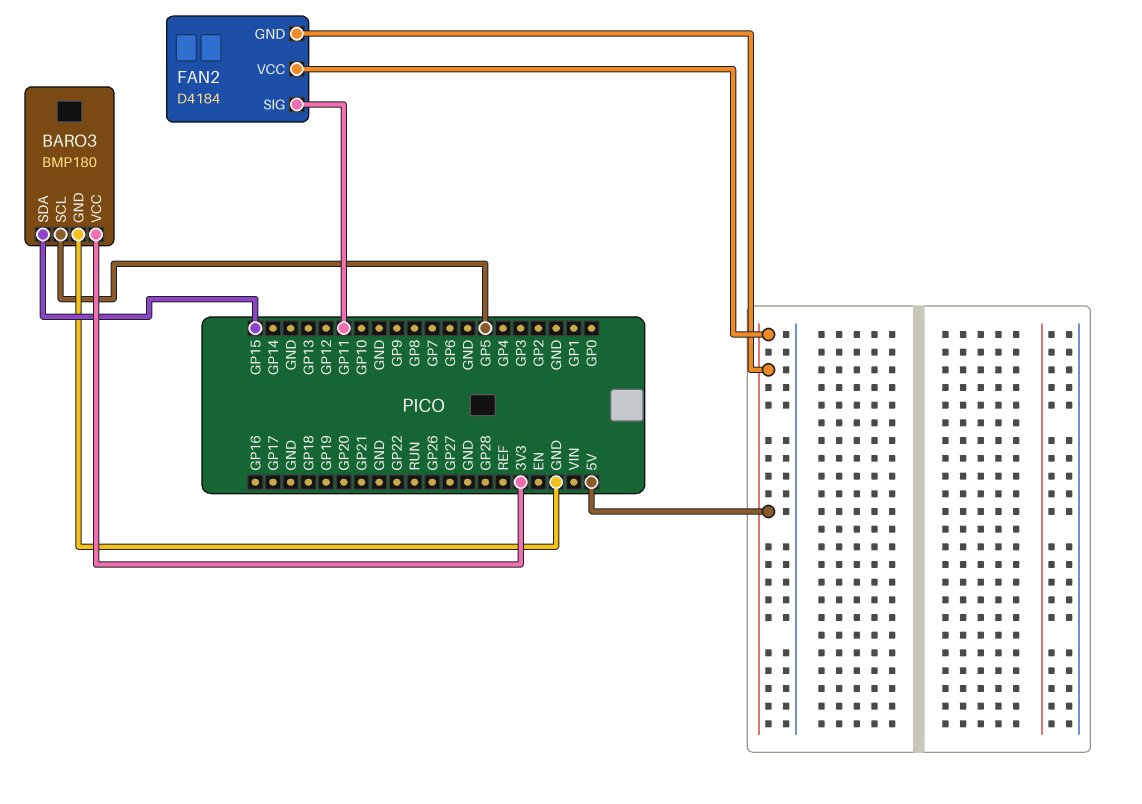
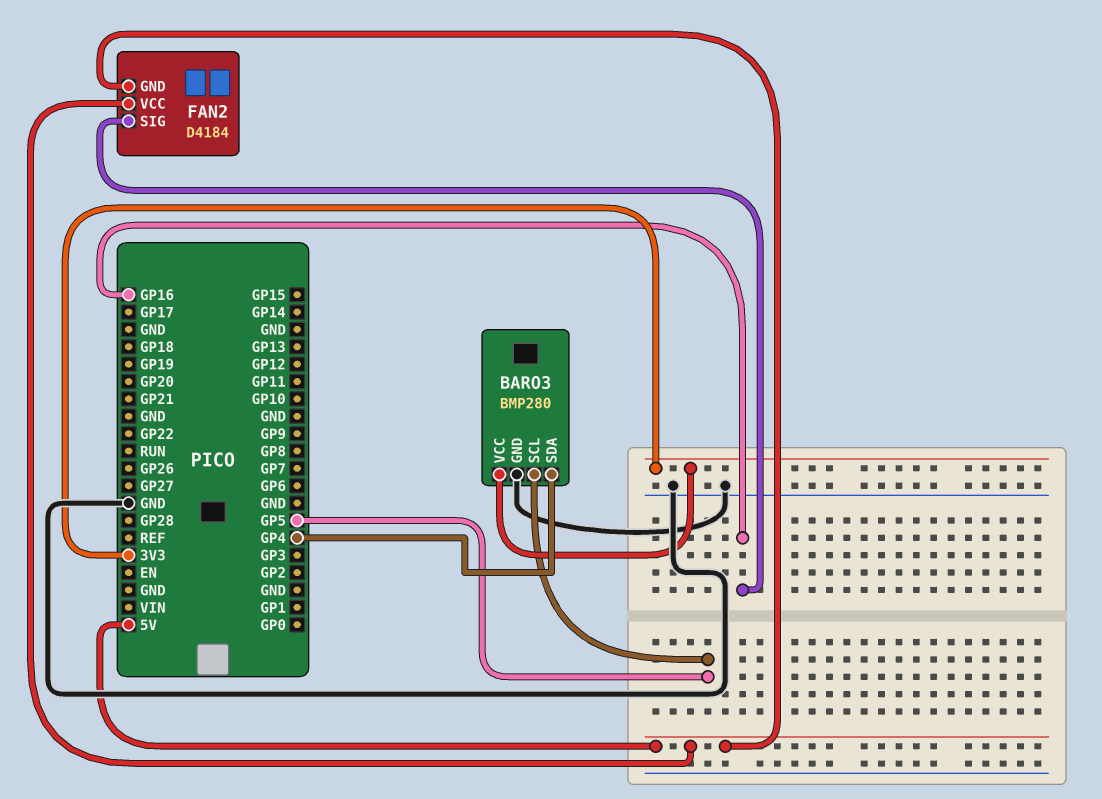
BARO3: BMP180 -> BMP280
BARO3 pin SDA: GP15 -> GP4
FAN2 pin SIG: GP11 -> GP16

